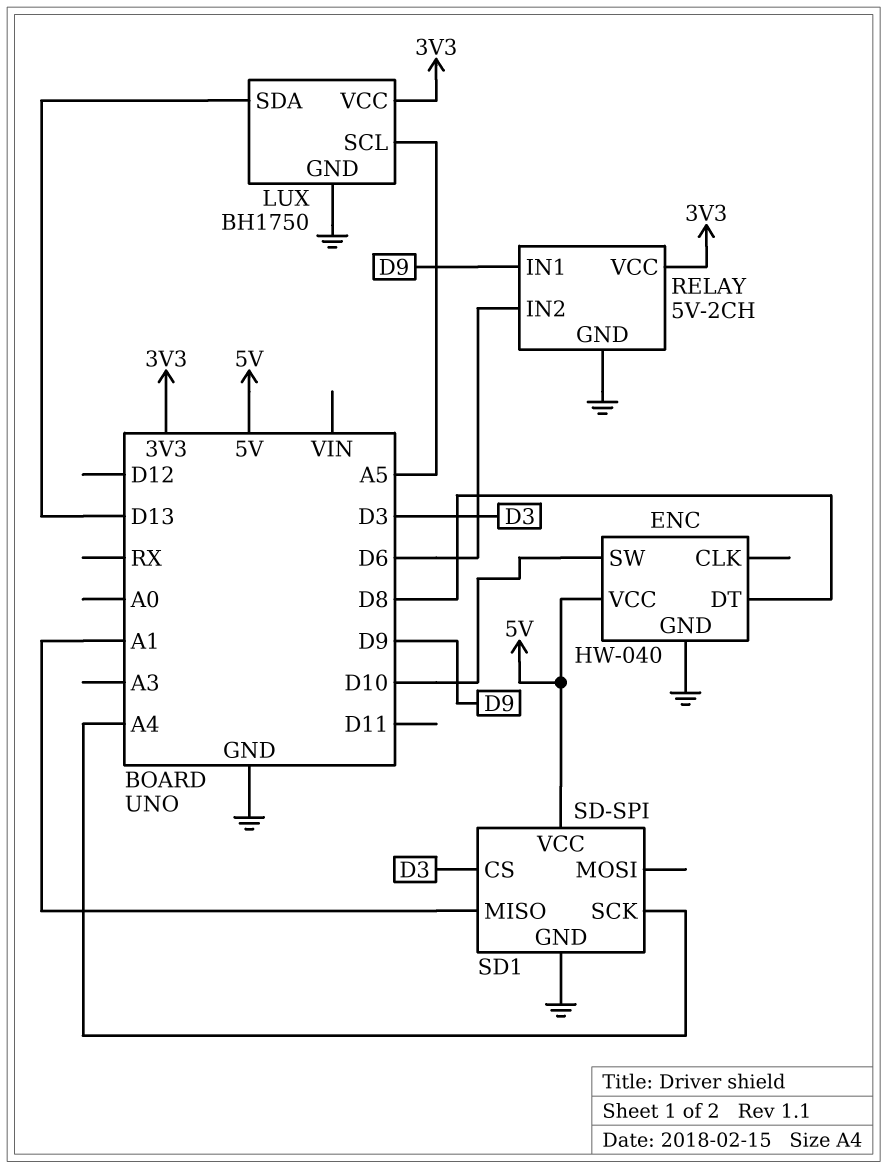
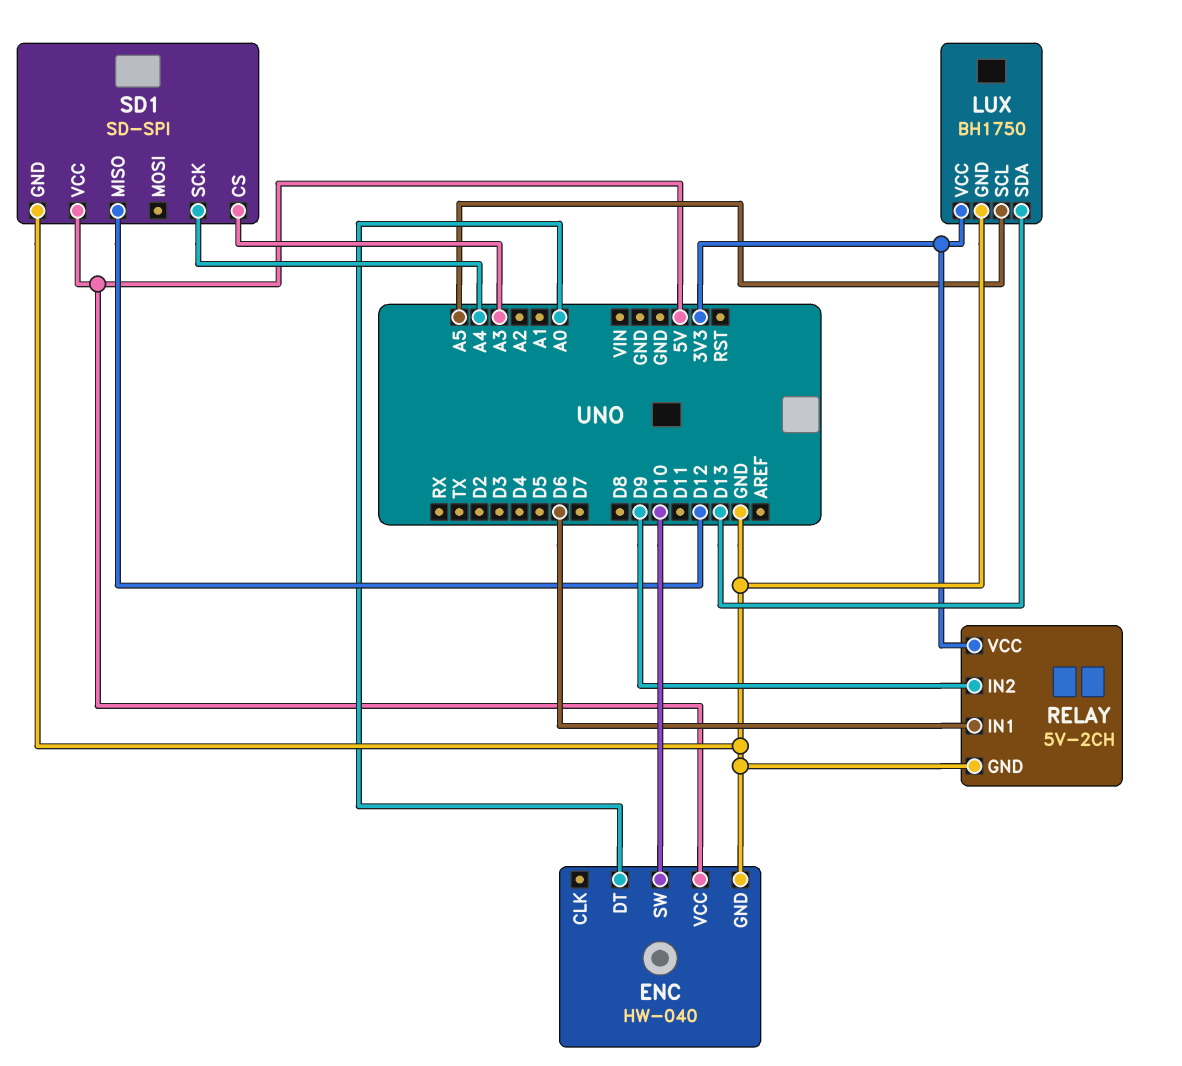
ENC pin DT: D8 -> A0
RELAY pin IN1: D9 -> D6
RELAY pin IN2: D6 -> D9
SD1 pin CS: D3 -> A3
SD1 pin MISO: A1 -> D12

